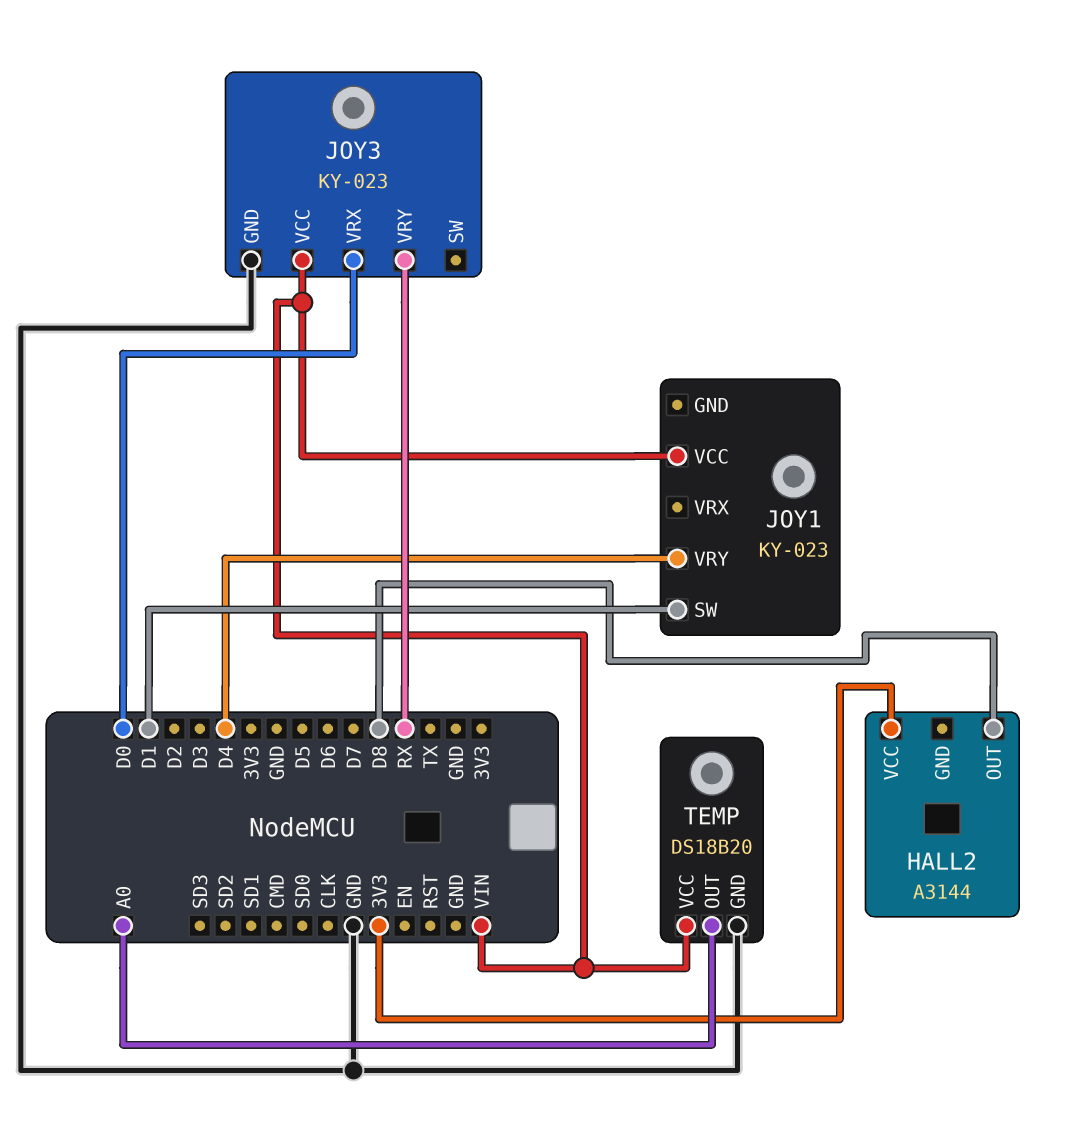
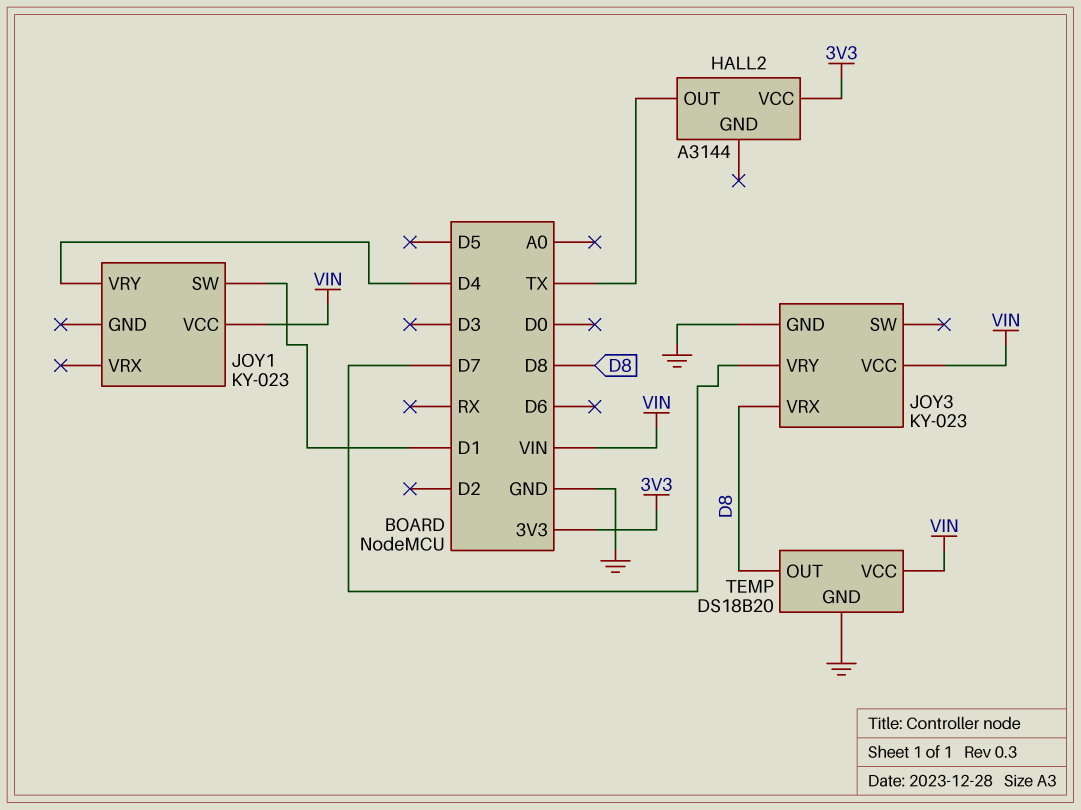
HALL2 pin OUT: D8 -> TX
JOY3 pin VRX: D0 -> D8
JOY3 pin VRY: RX -> D7
TEMP pin OUT: A0 -> D8

